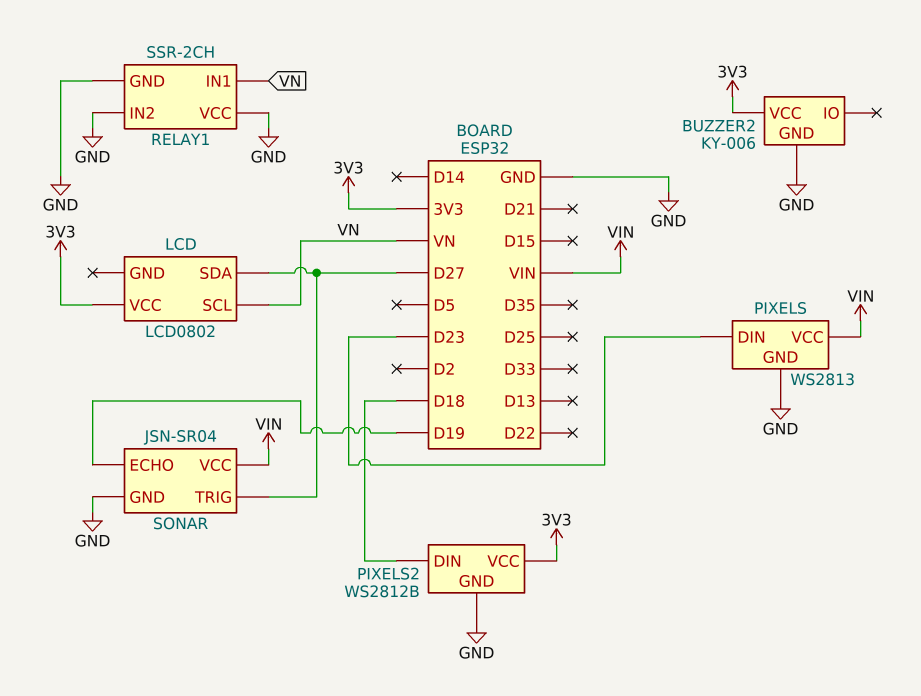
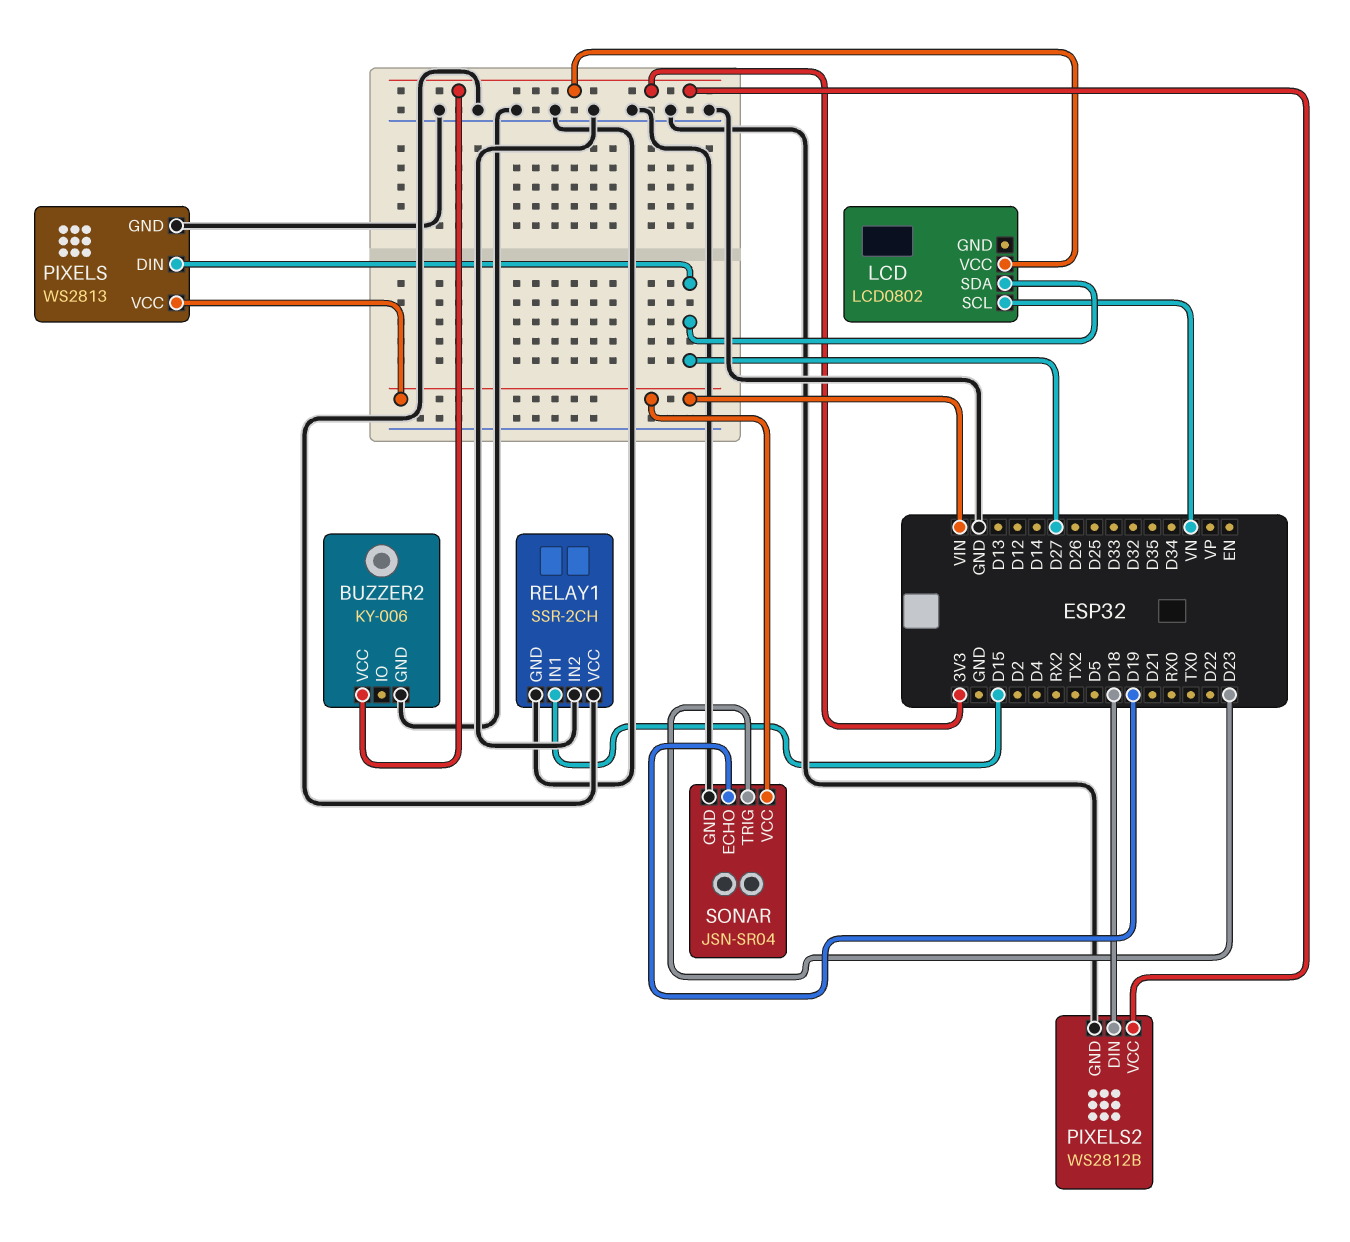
PIXELS pin DIN: D23 -> D27
RELAY1 pin IN1: VN -> D15
SONAR pin TRIG: D27 -> D23

